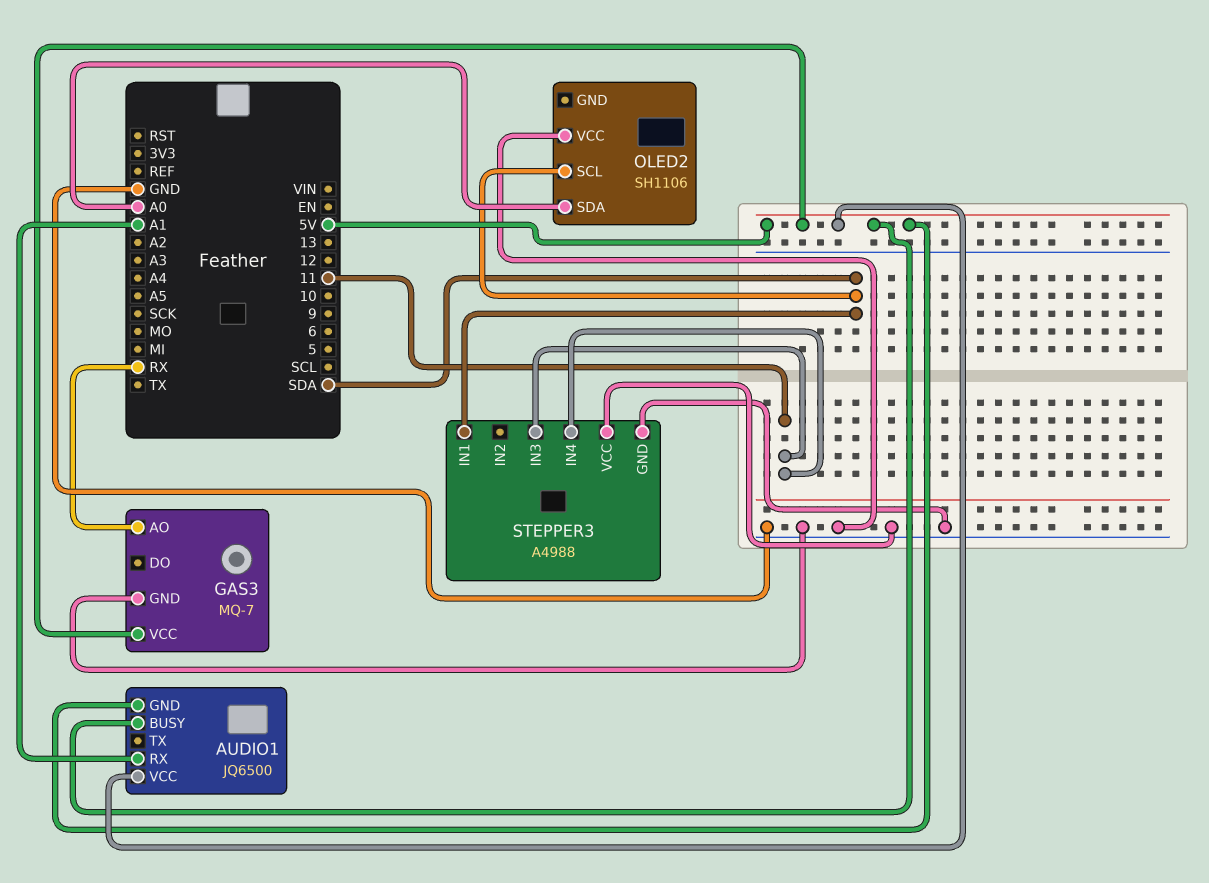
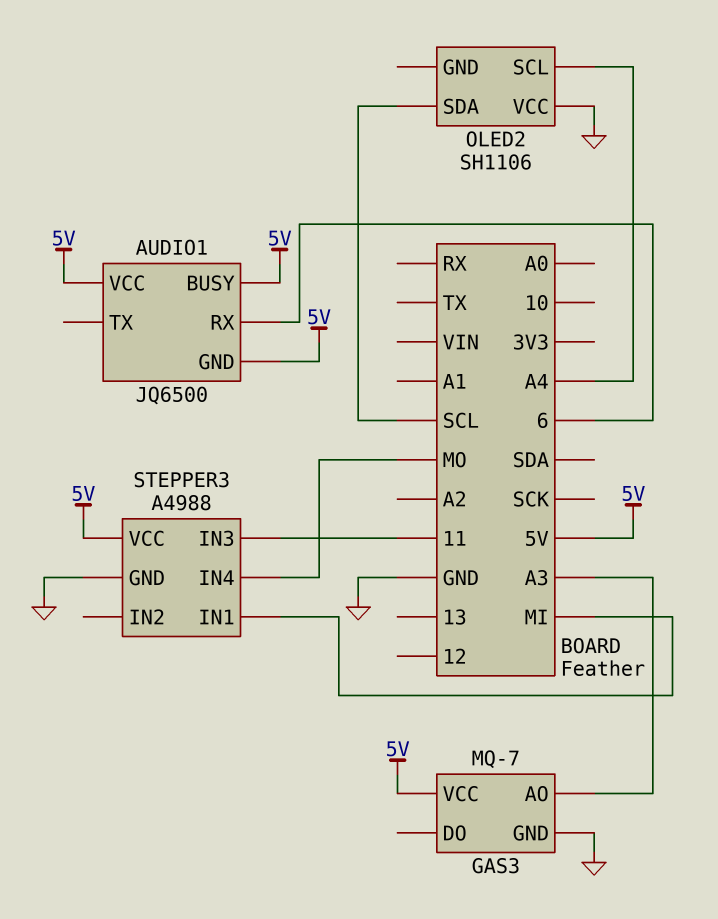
AUDIO1 pin RX: A1 -> 6
GAS3 pin AO: RX -> A3
OLED2 pin SCL: SDA -> A4
OLED2 pin SDA: A0 -> SCL
STEPPER3 pin IN1: SDA -> MI
STEPPER3 pin IN4: 11 -> MO
STEPPER3 pin VCC: GND -> 5V

